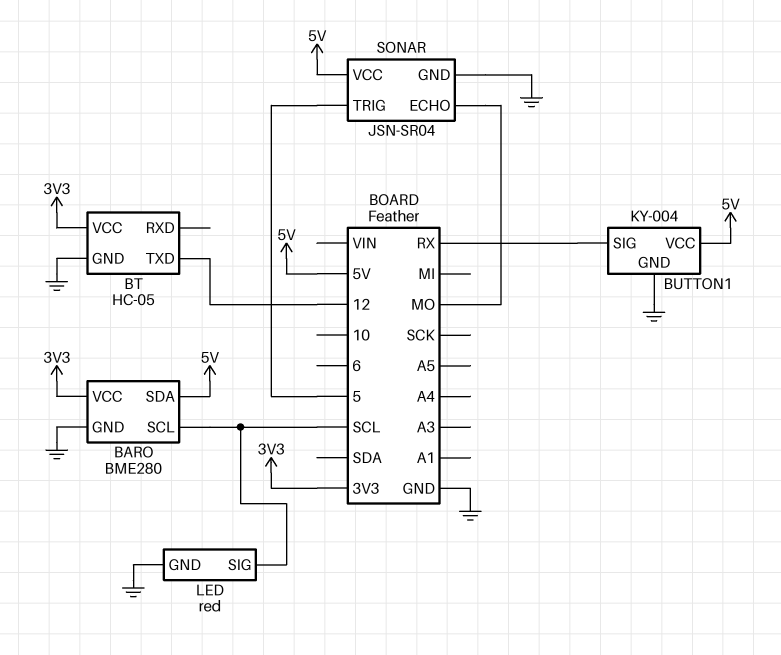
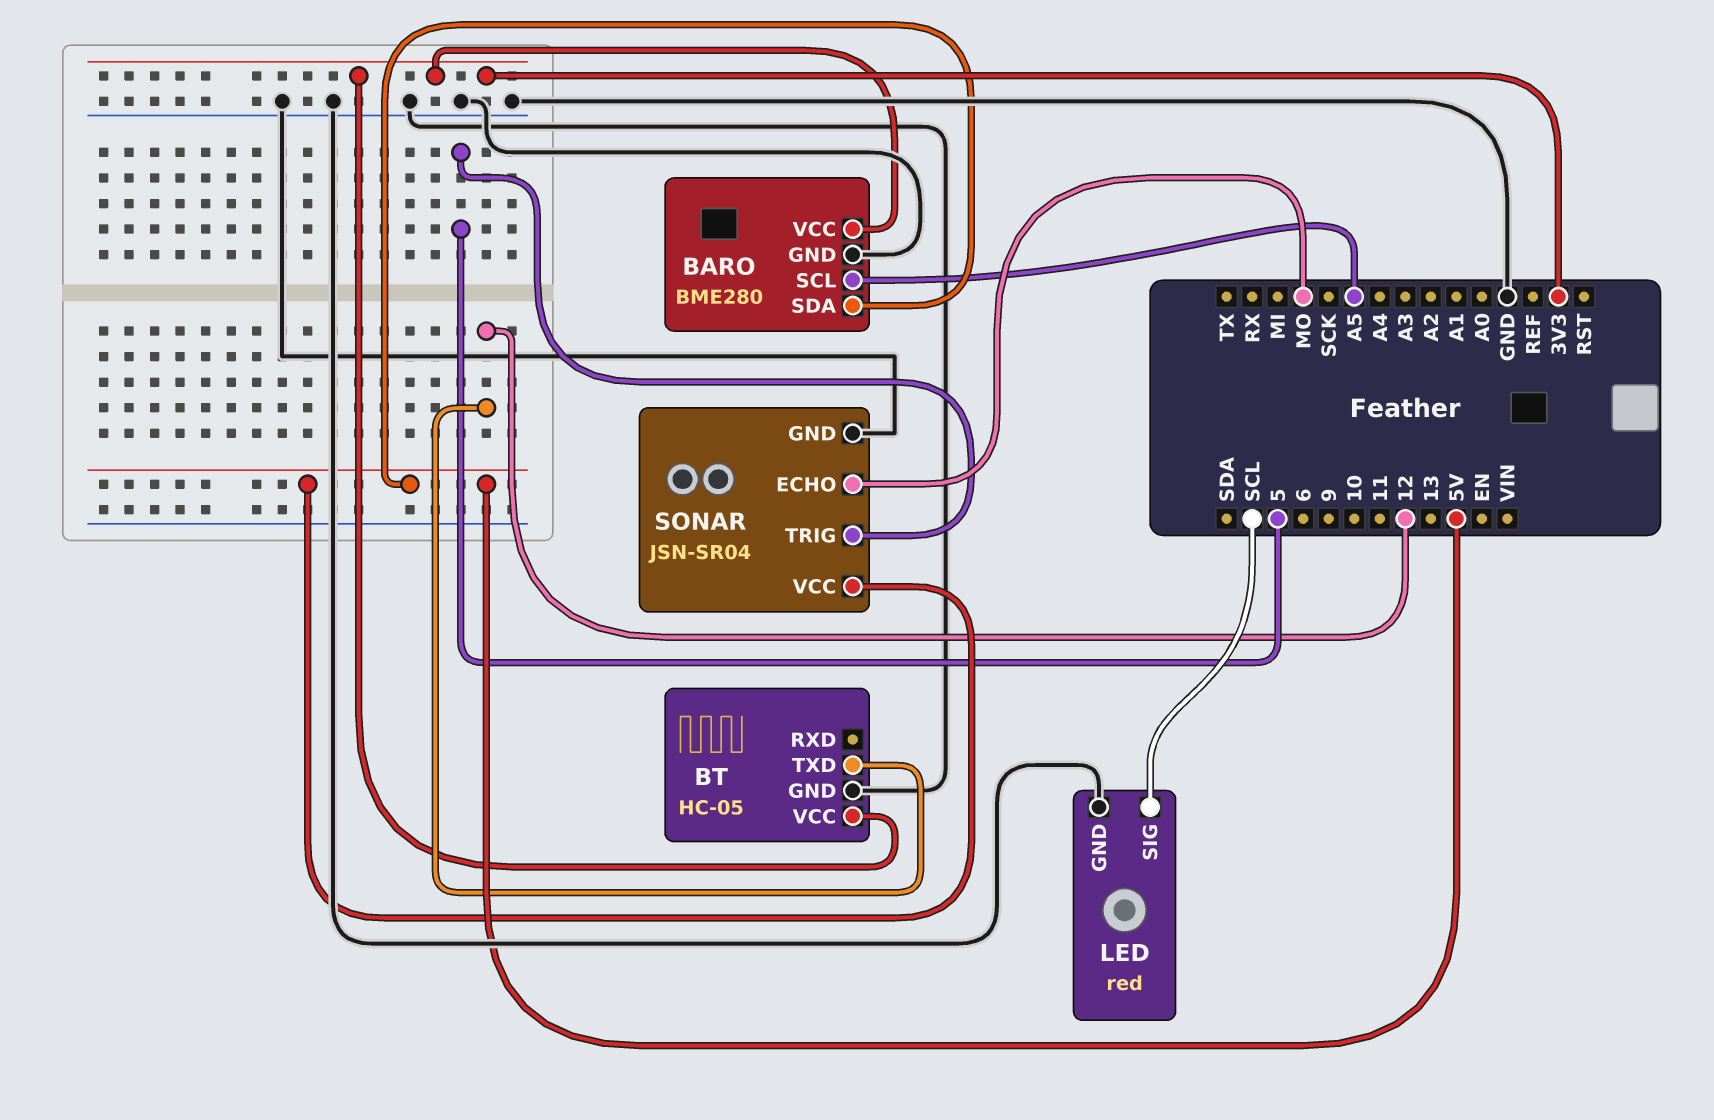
BARO pin SCL: SCL -> A5
BUTTON1: KY-004 -> none
BUTTON1 pin GND: GND -> none
BUTTON1 pin SIG: RX -> none
BUTTON1 pin VCC: 5V -> none

